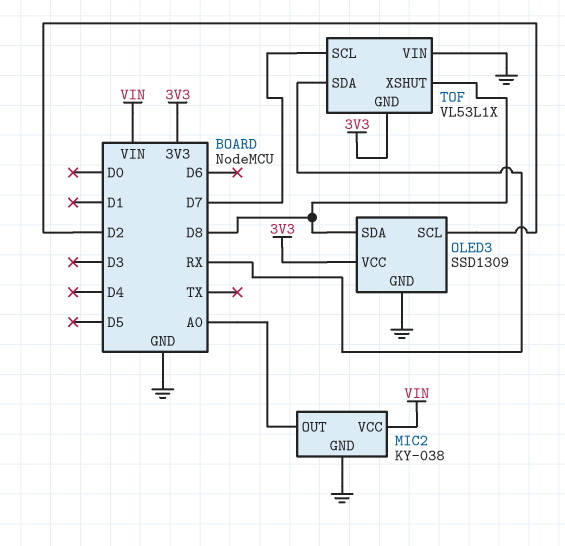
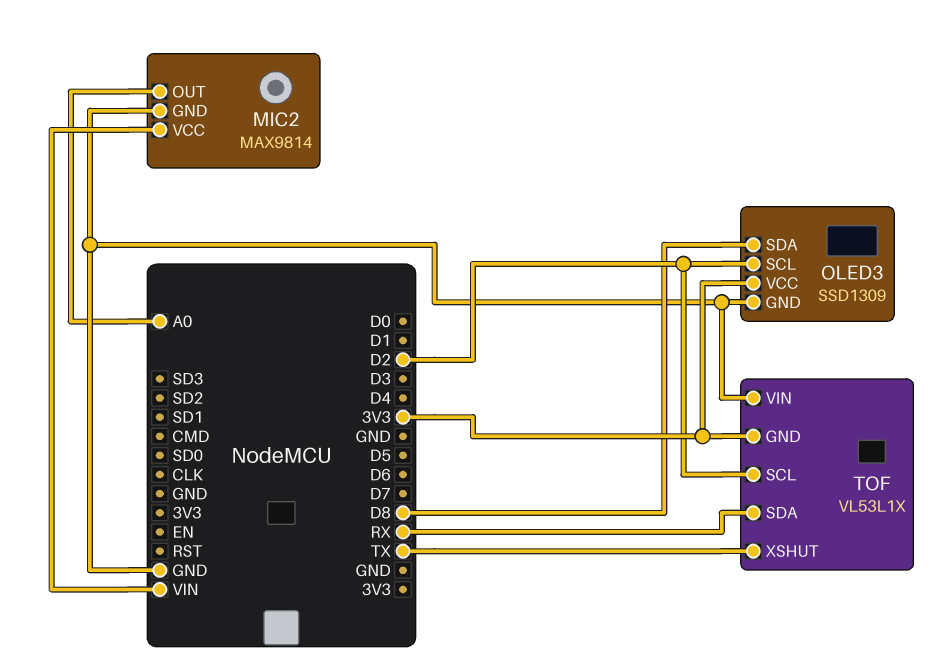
MIC2: KY-038 -> MAX9814
TOF pin SCL: D7 -> D2
TOF pin XSHUT: D8 -> TX

